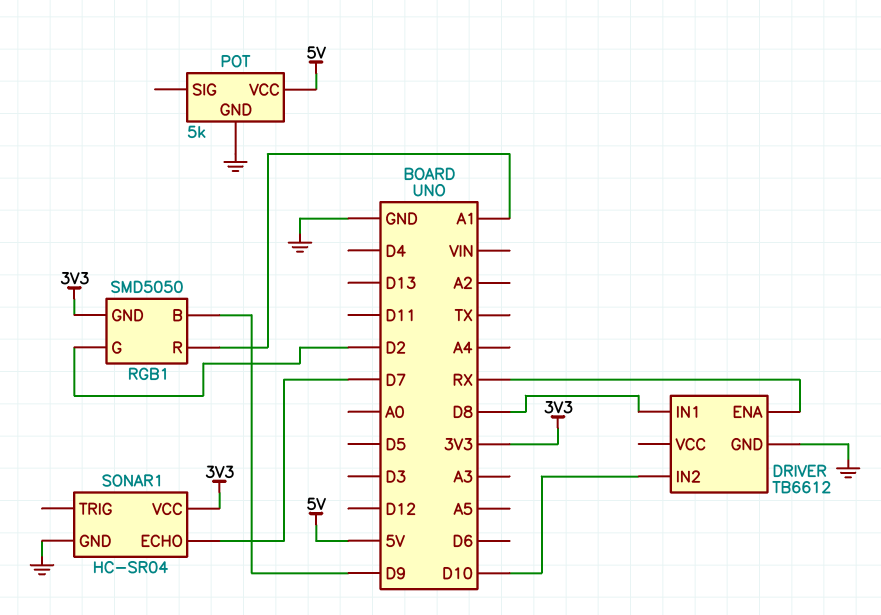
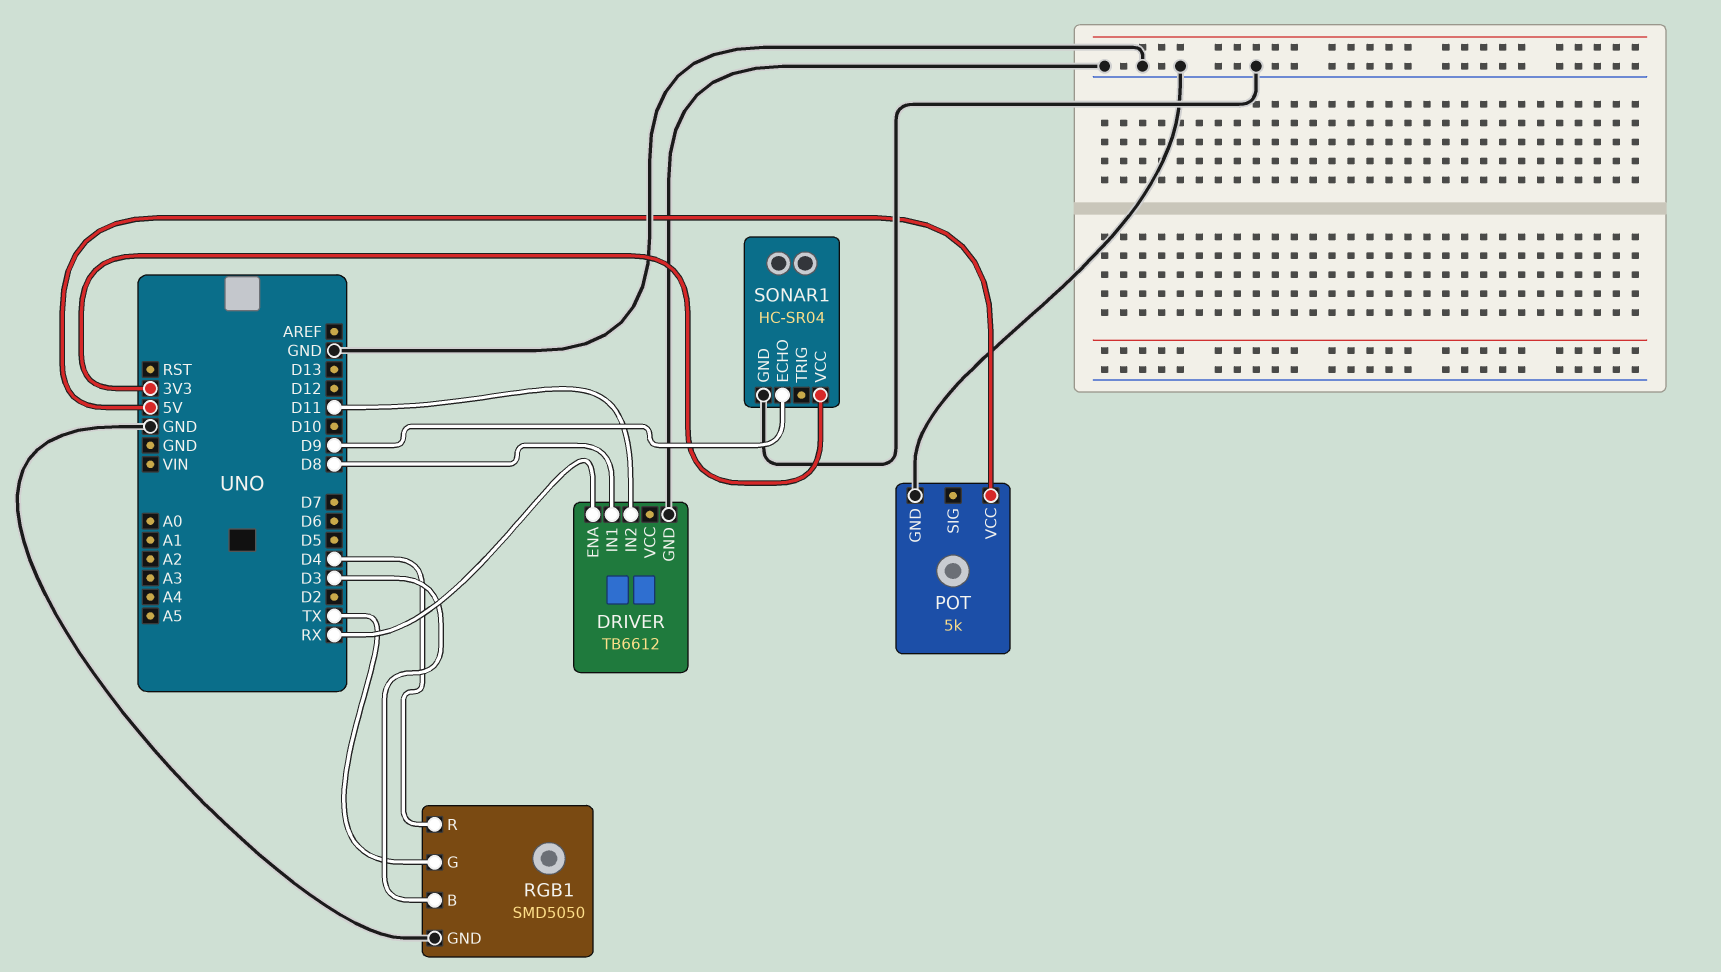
DRIVER pin IN2: D10 -> D11
RGB1 pin B: D9 -> D3
RGB1 pin G: D2 -> TX
RGB1 pin GND: 3V3 -> GND
RGB1 pin R: A1 -> D4
SONAR1 pin ECHO: D7 -> D9

